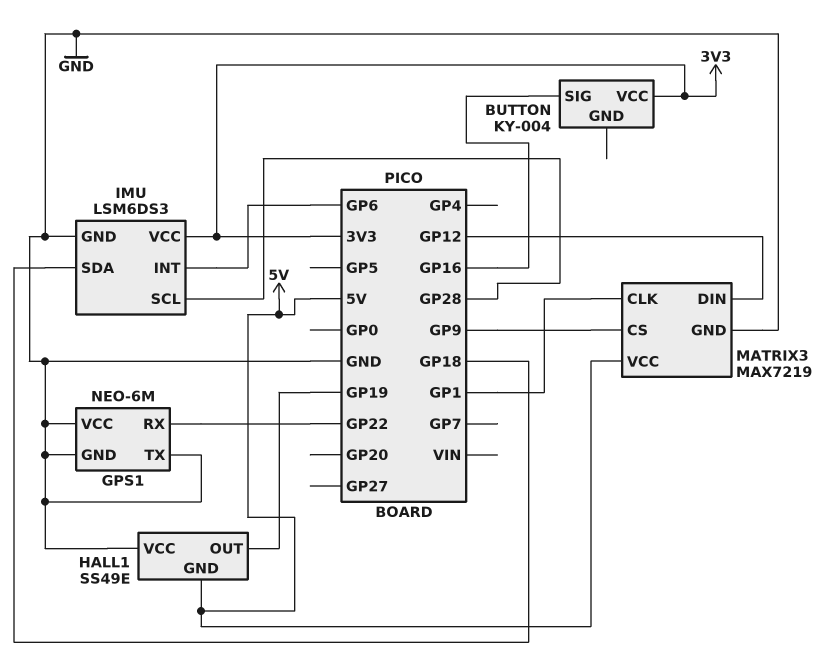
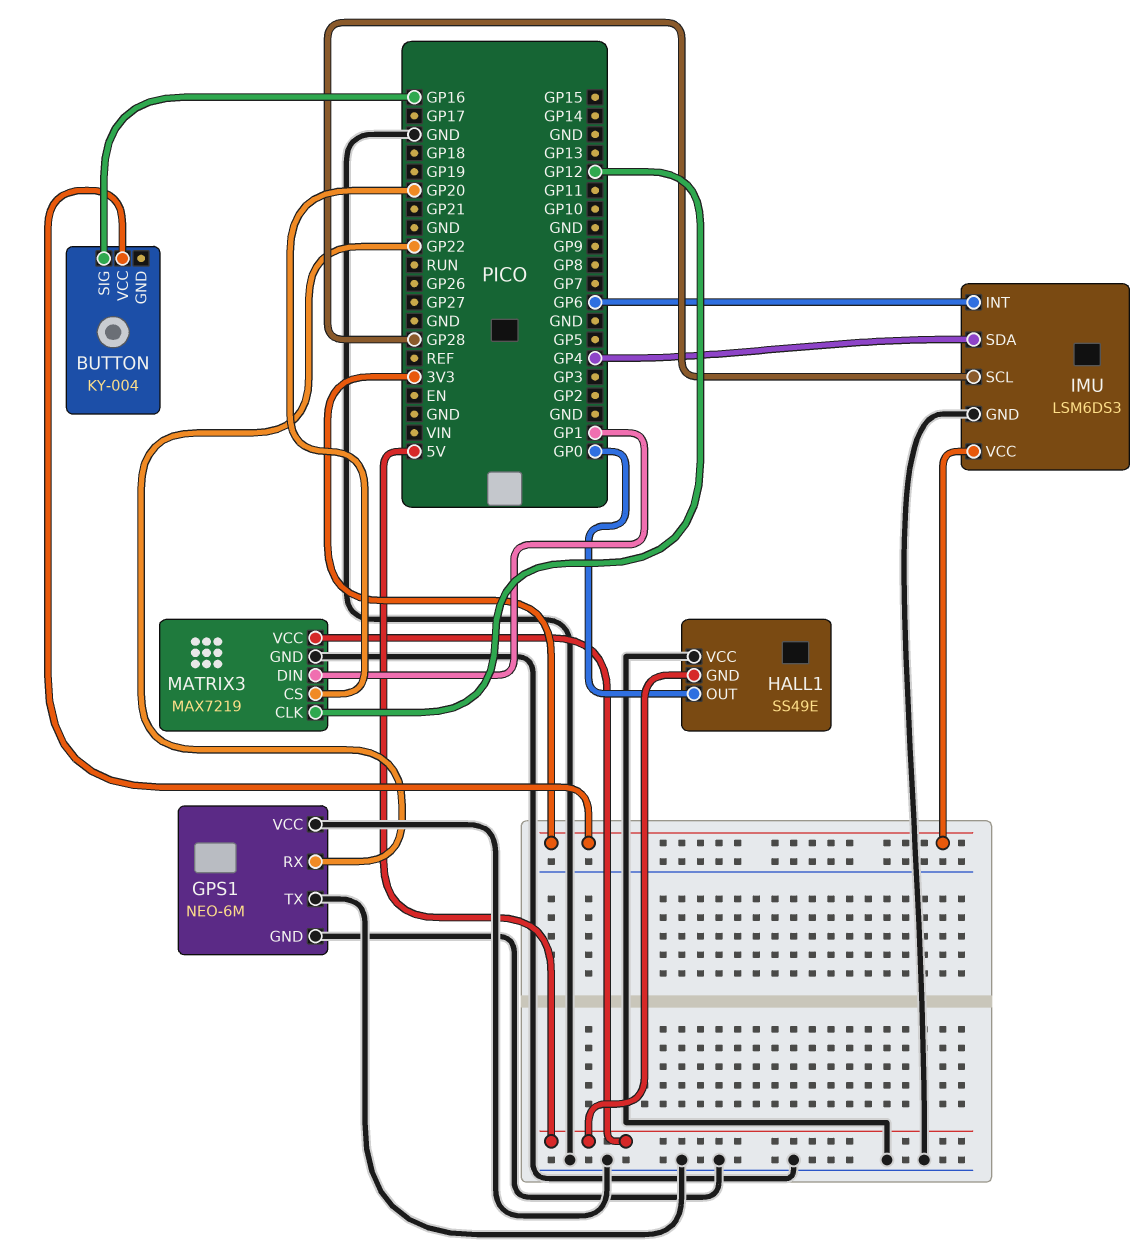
HALL1 pin OUT: GP19 -> GP0
IMU pin SDA: GP18 -> GP4
MATRIX3 pin CLK: GP1 -> GP12
MATRIX3 pin CS: GP9 -> GP20
MATRIX3 pin DIN: GP12 -> GP1

